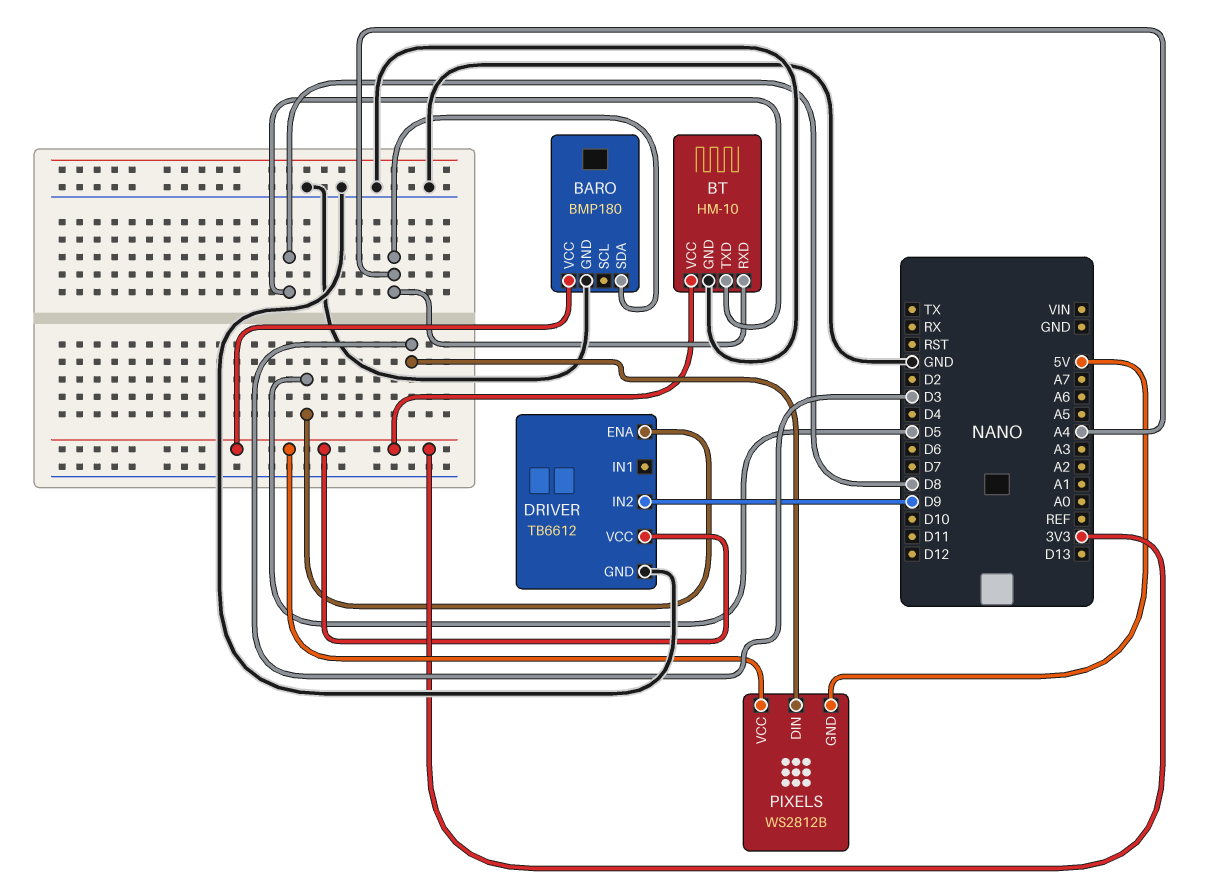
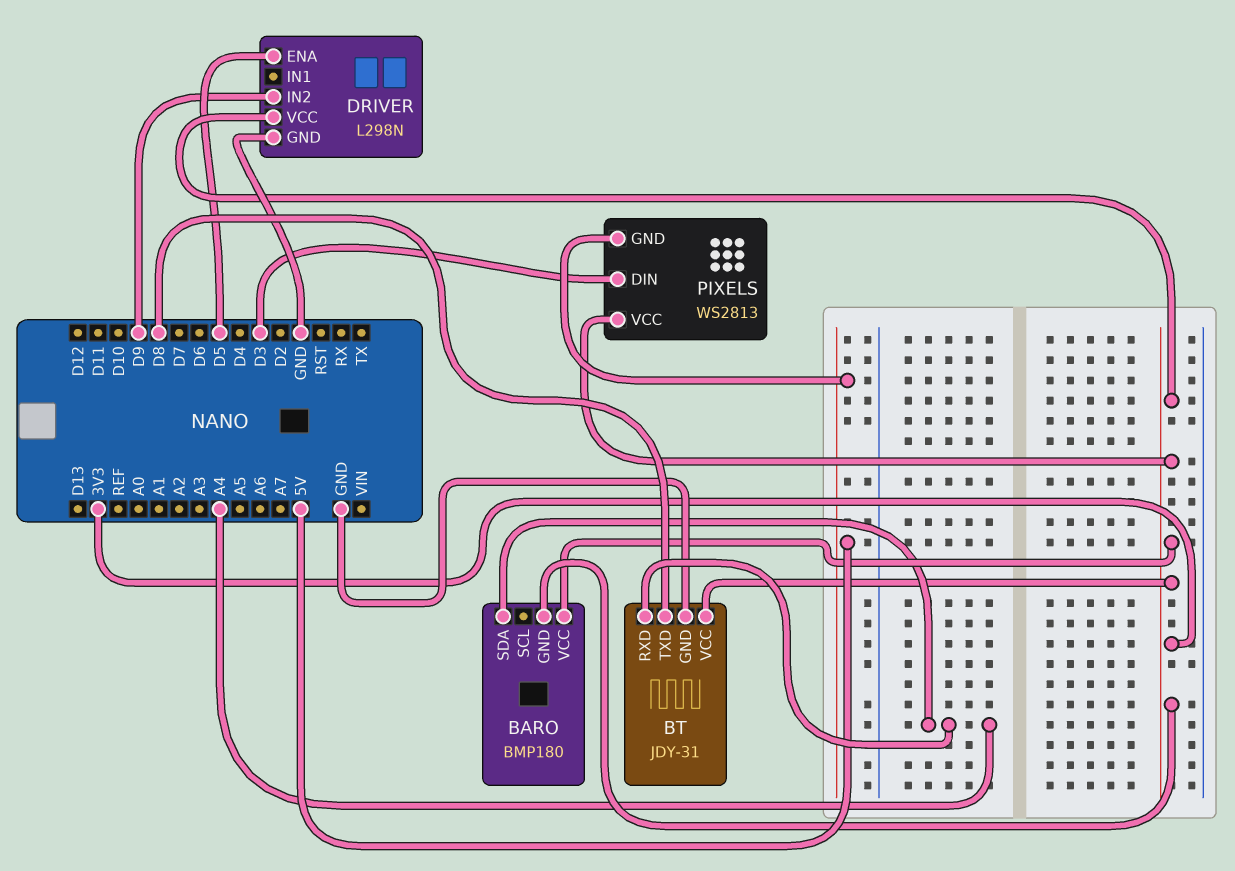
BARO pin GND: GND -> 3V3
BT: HM-10 -> JDY-31
DRIVER: TB6612 -> L298N
PIXELS: WS2812B -> WS2813

